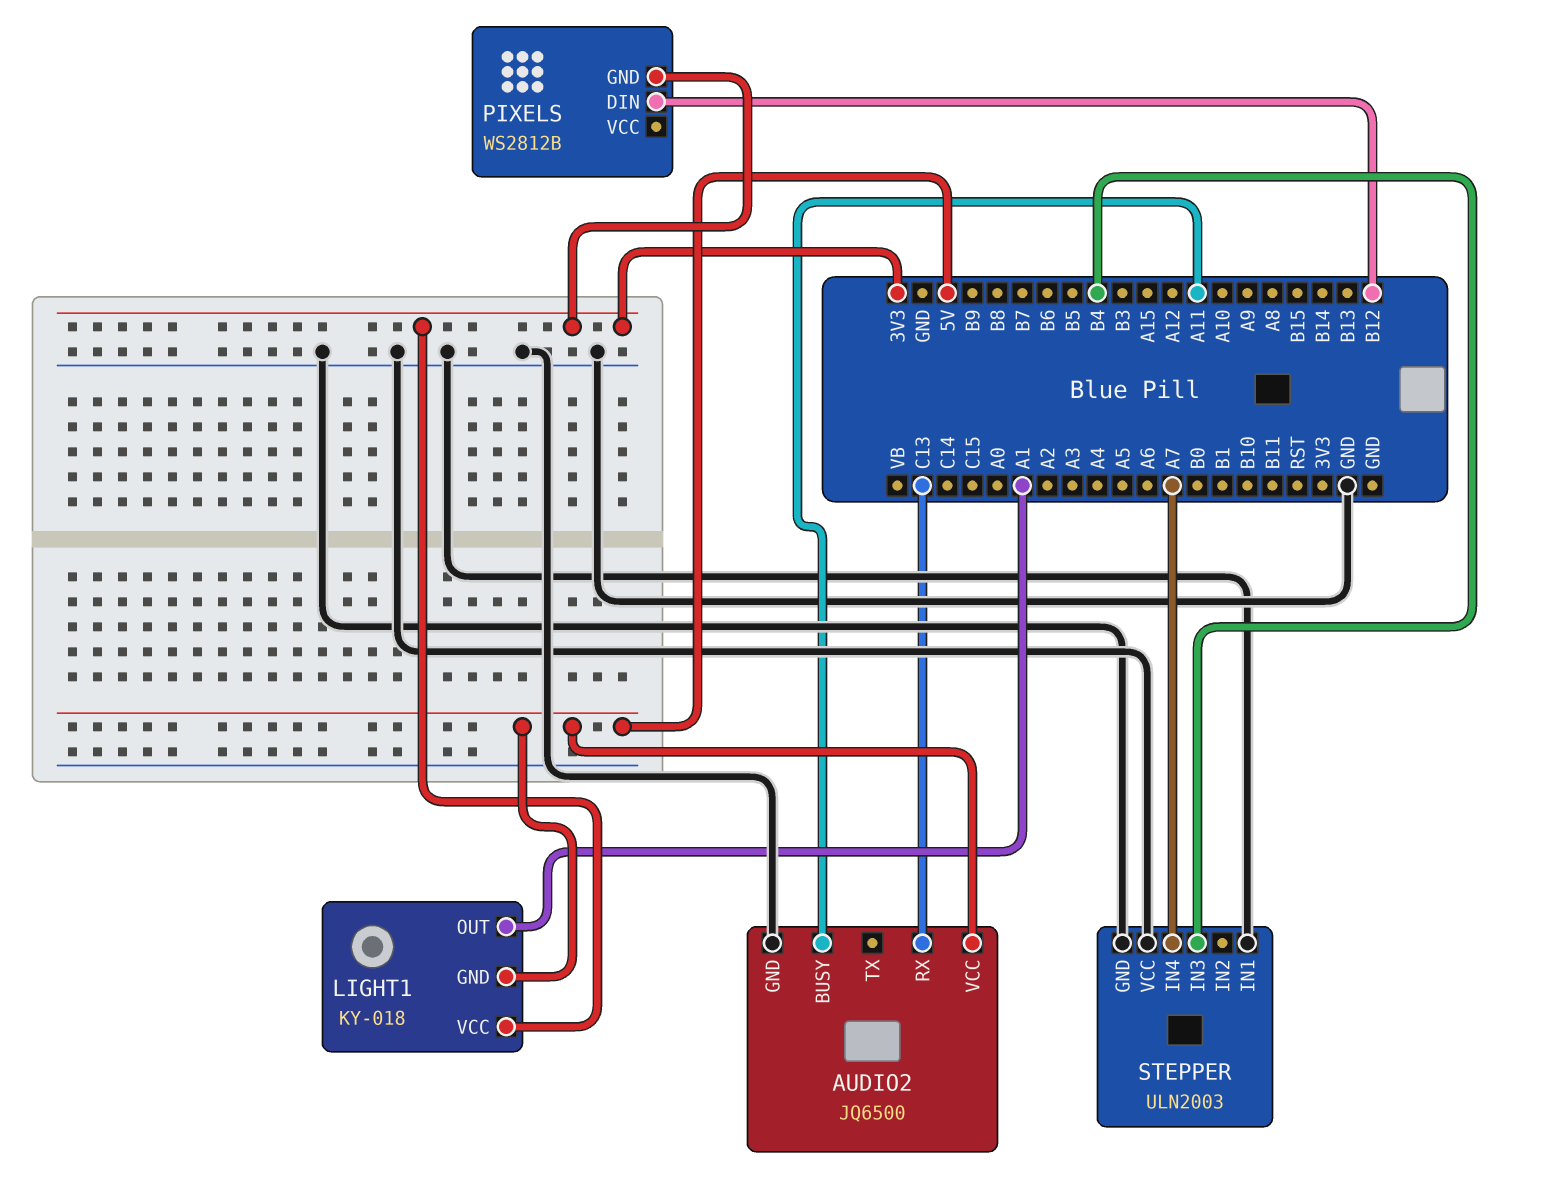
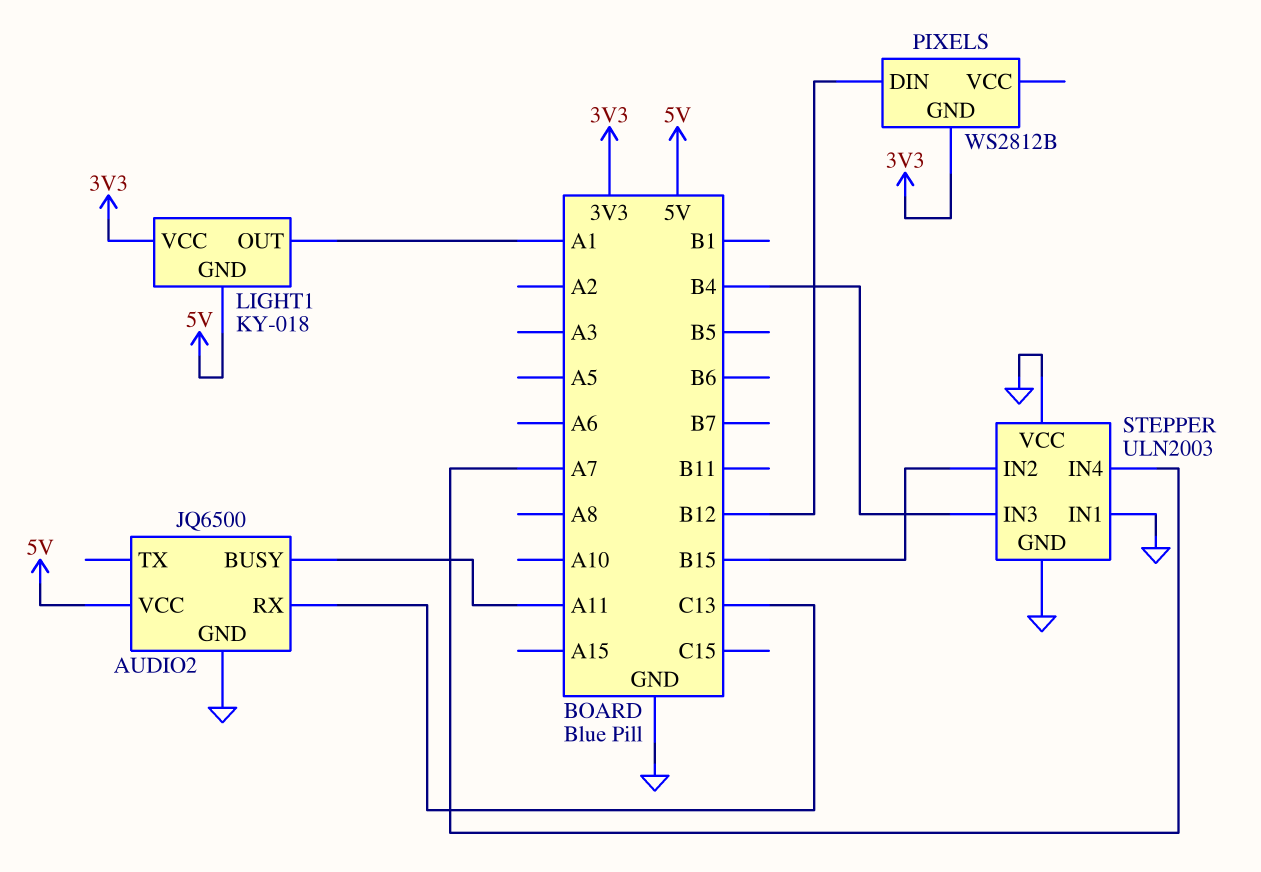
STEPPER pin IN2: none -> B15

